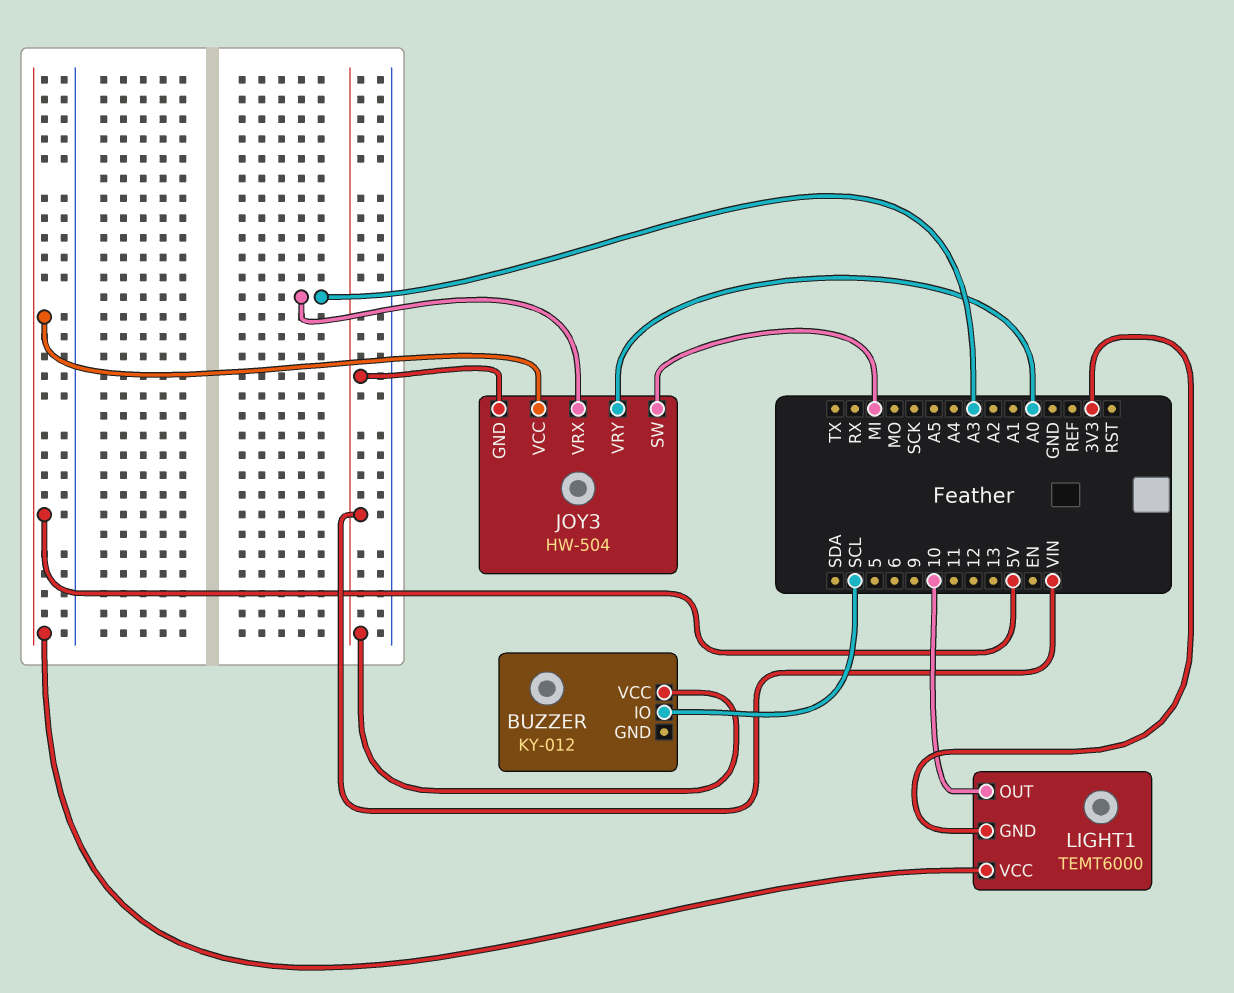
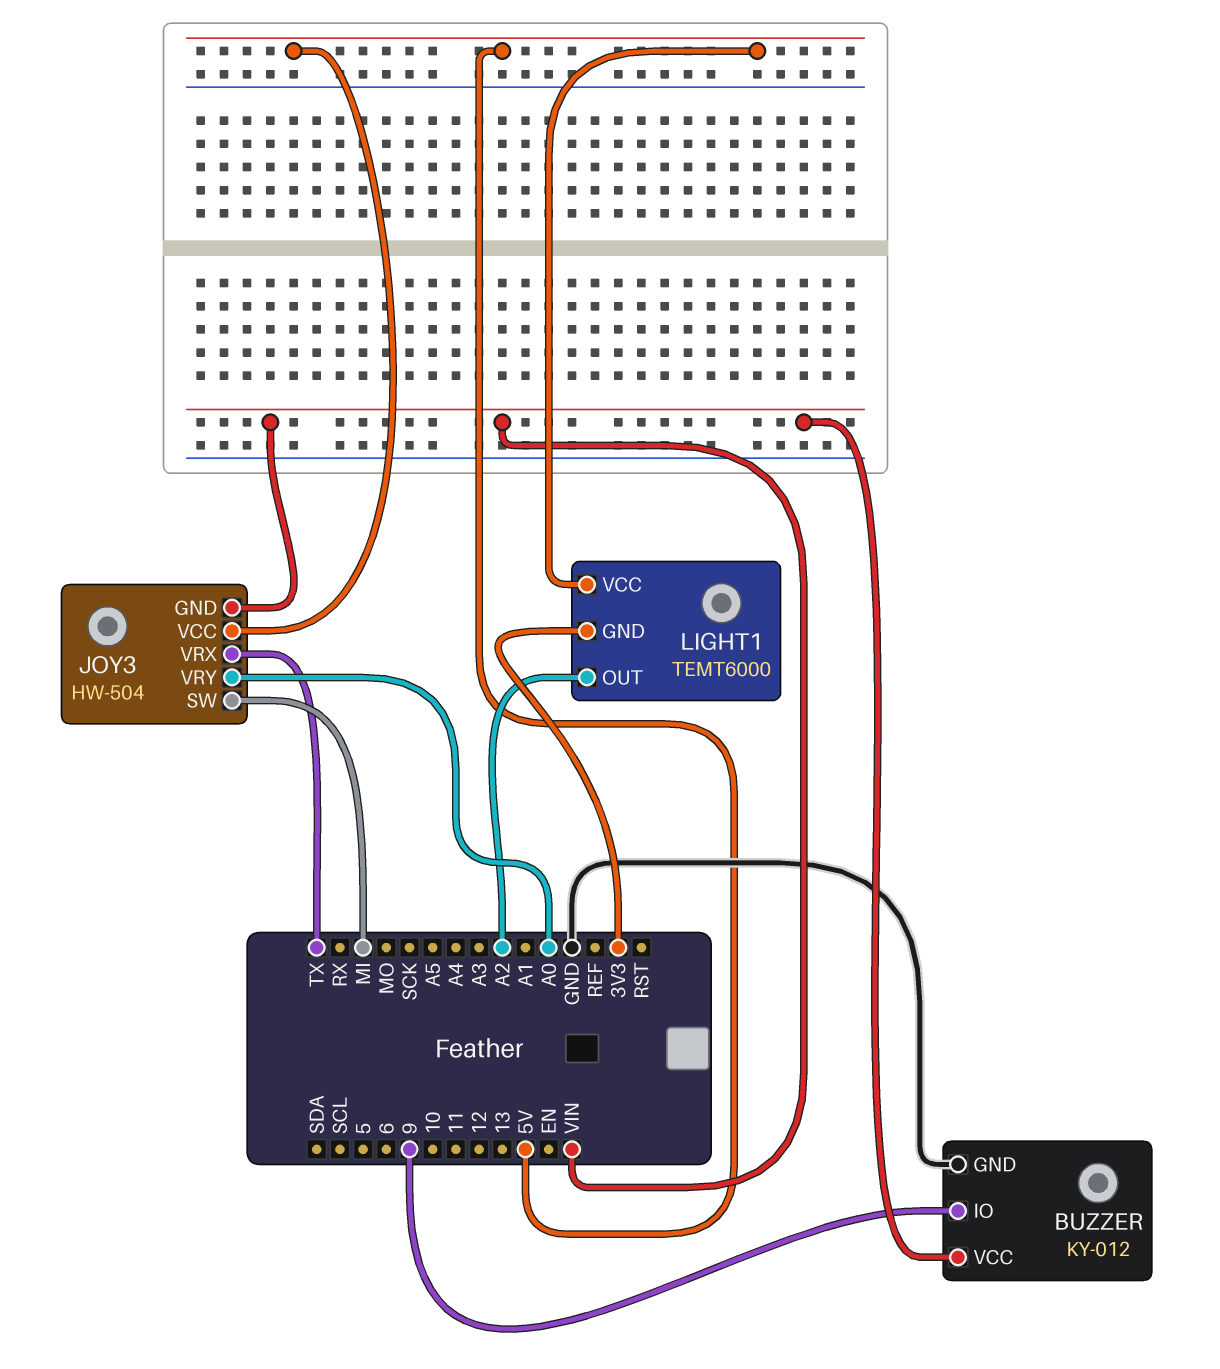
BUZZER pin GND: none -> GND
BUZZER pin IO: SCL -> 9
JOY3 pin VRX: A3 -> TX
LIGHT1 pin OUT: 10 -> A2

